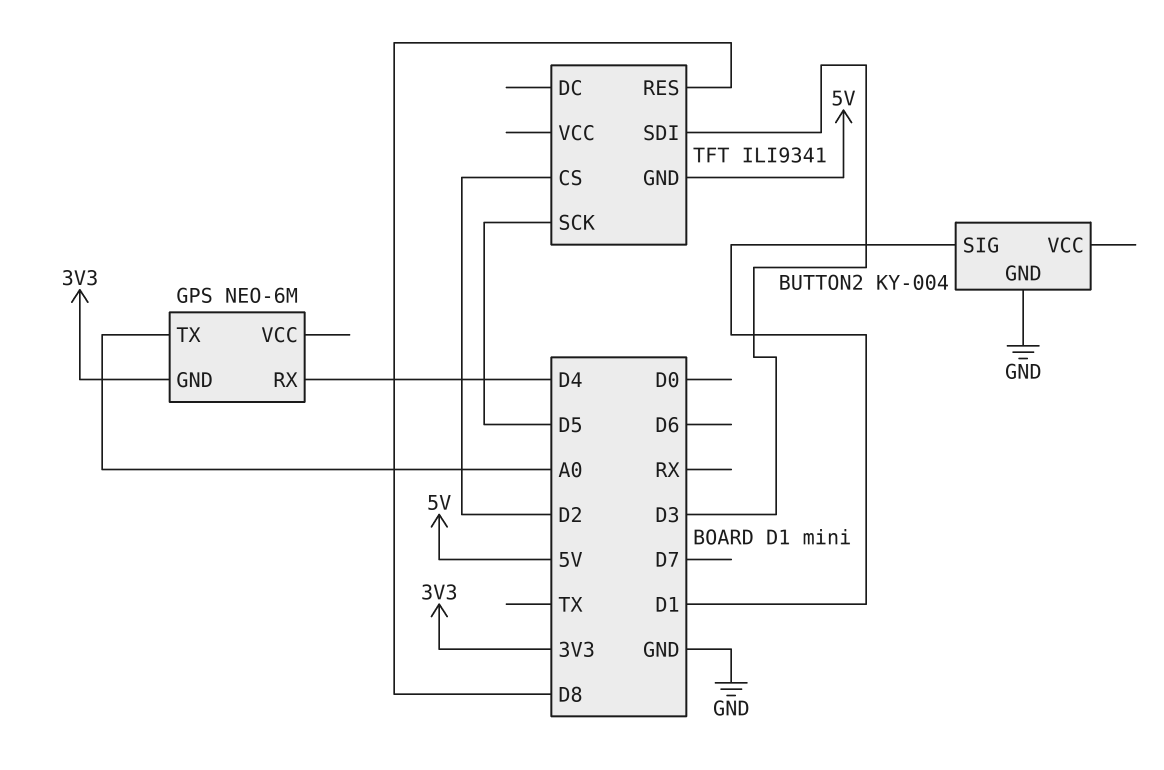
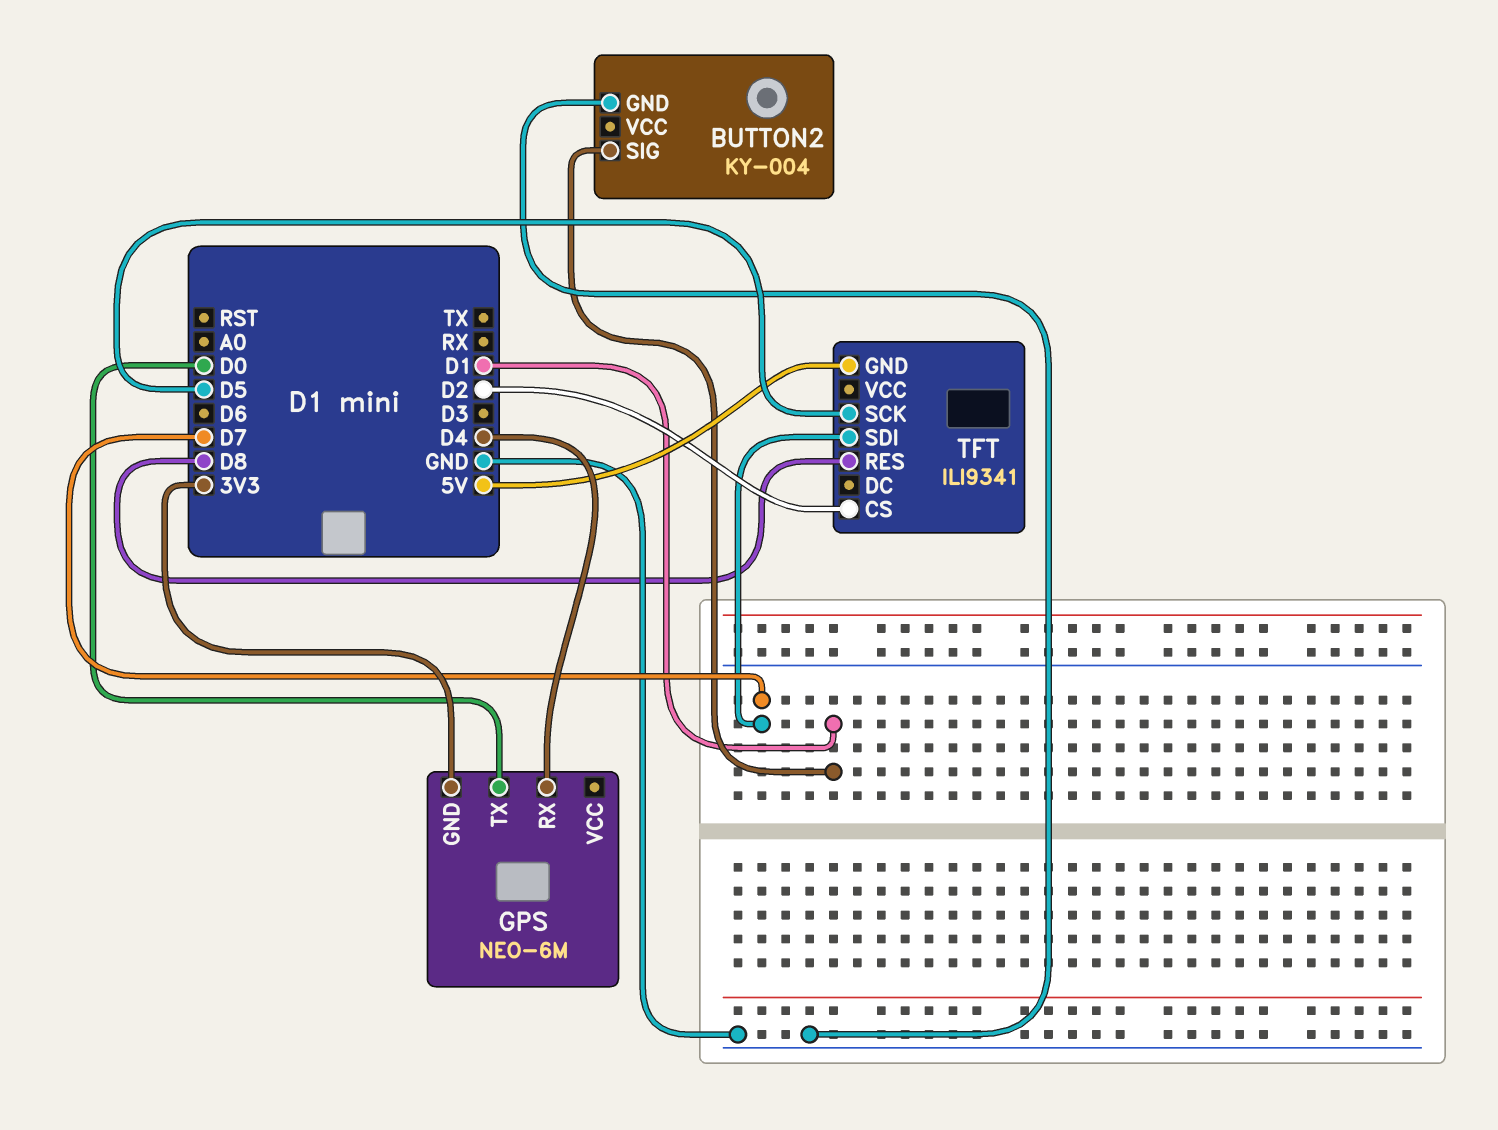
GPS pin TX: A0 -> D0
TFT pin SDI: D3 -> D7

